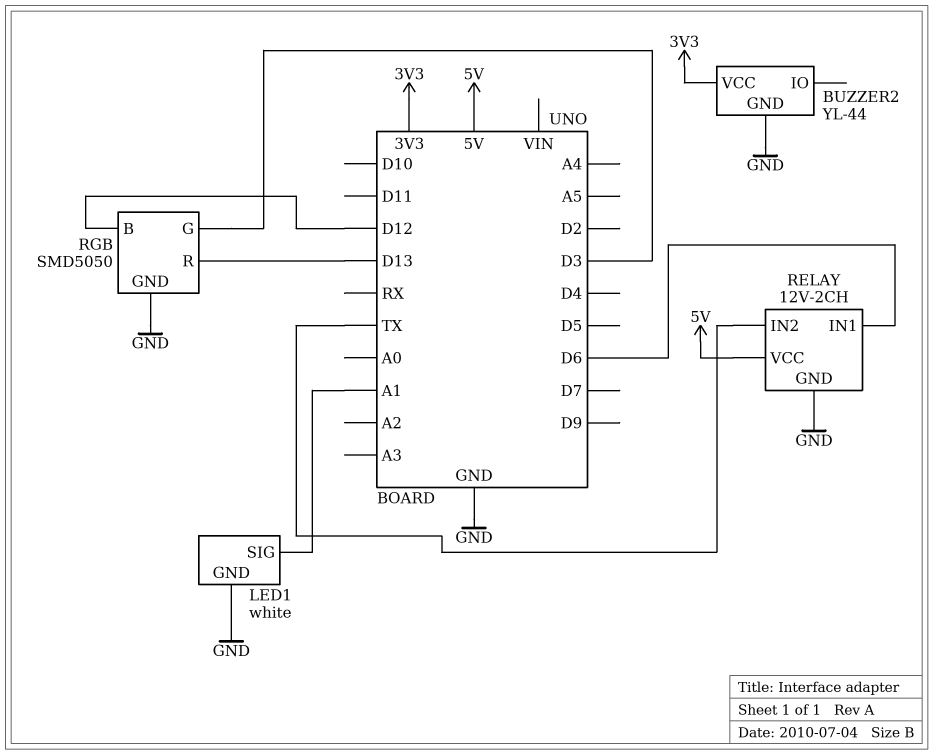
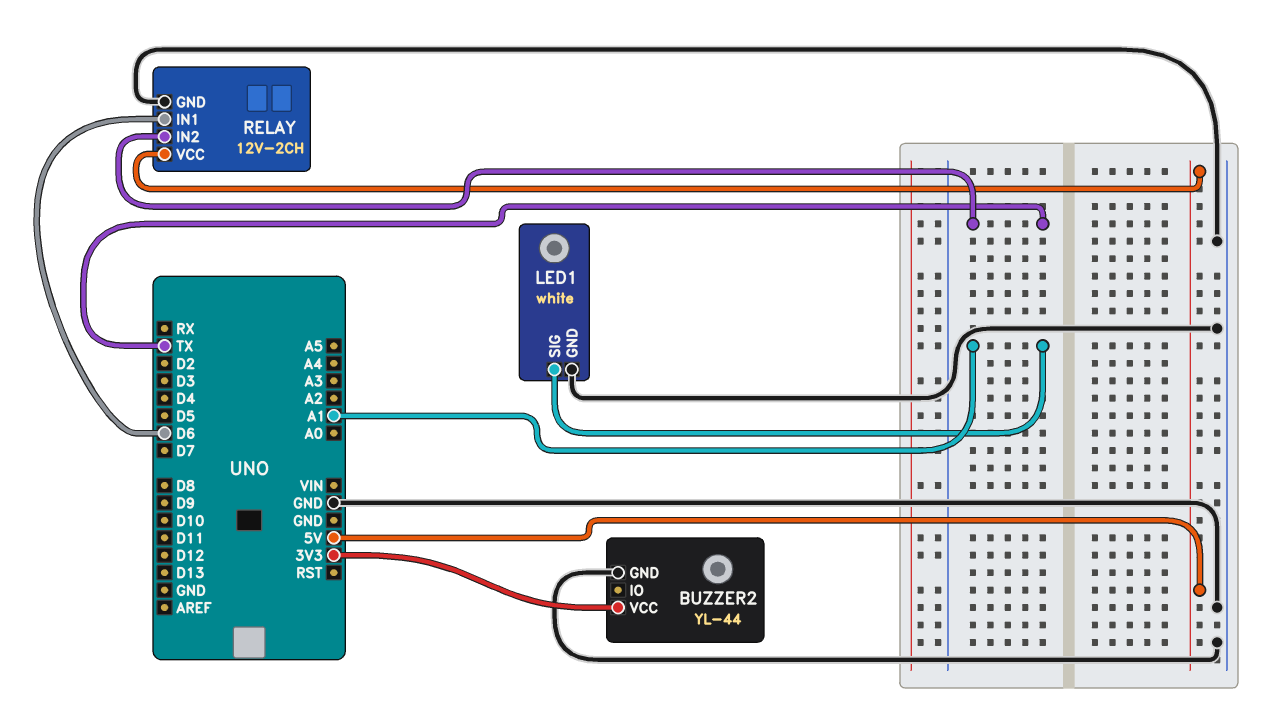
RGB: SMD5050 -> none
RGB pin B: D12 -> none
RGB pin G: D3 -> none
RGB pin GND: GND -> none
RGB pin R: D13 -> none

